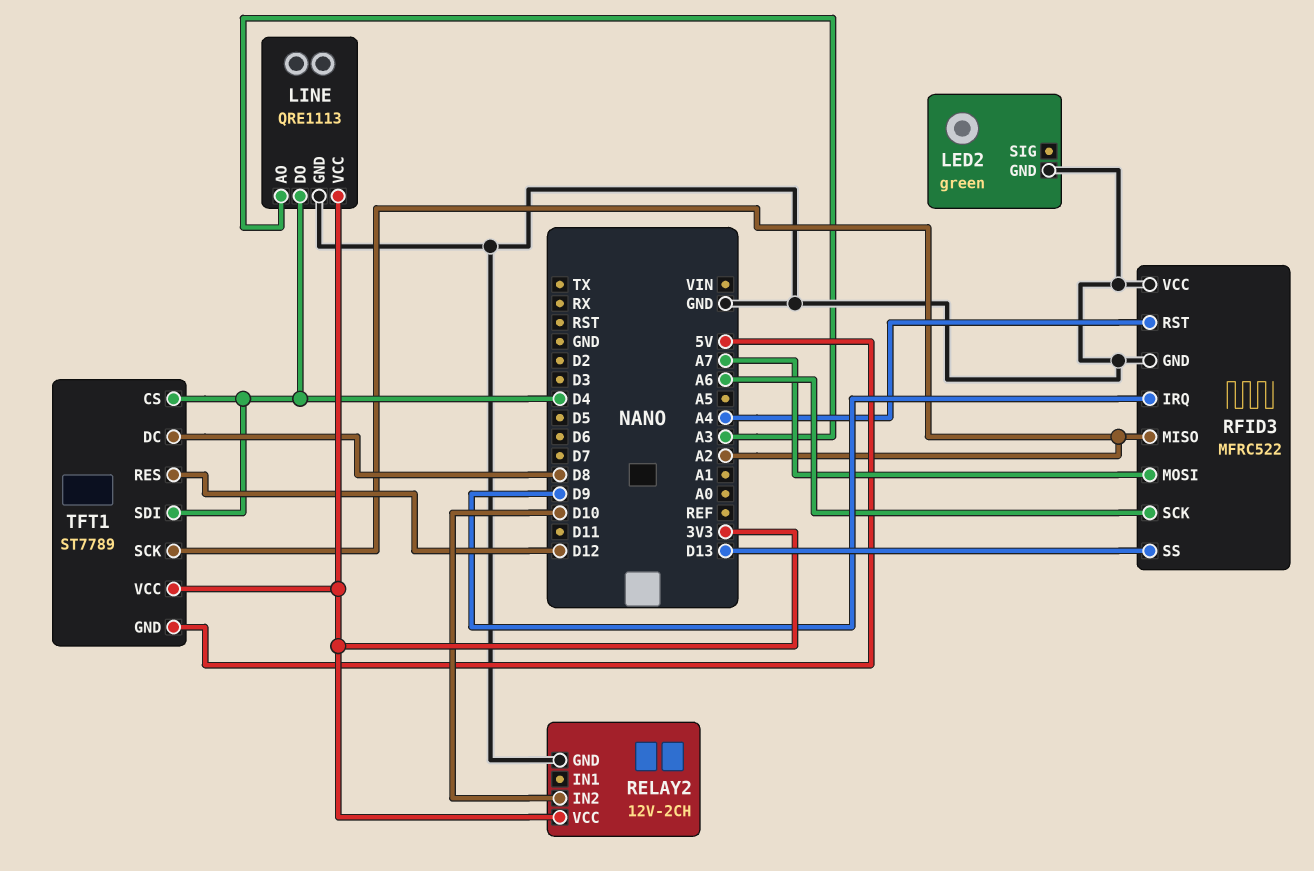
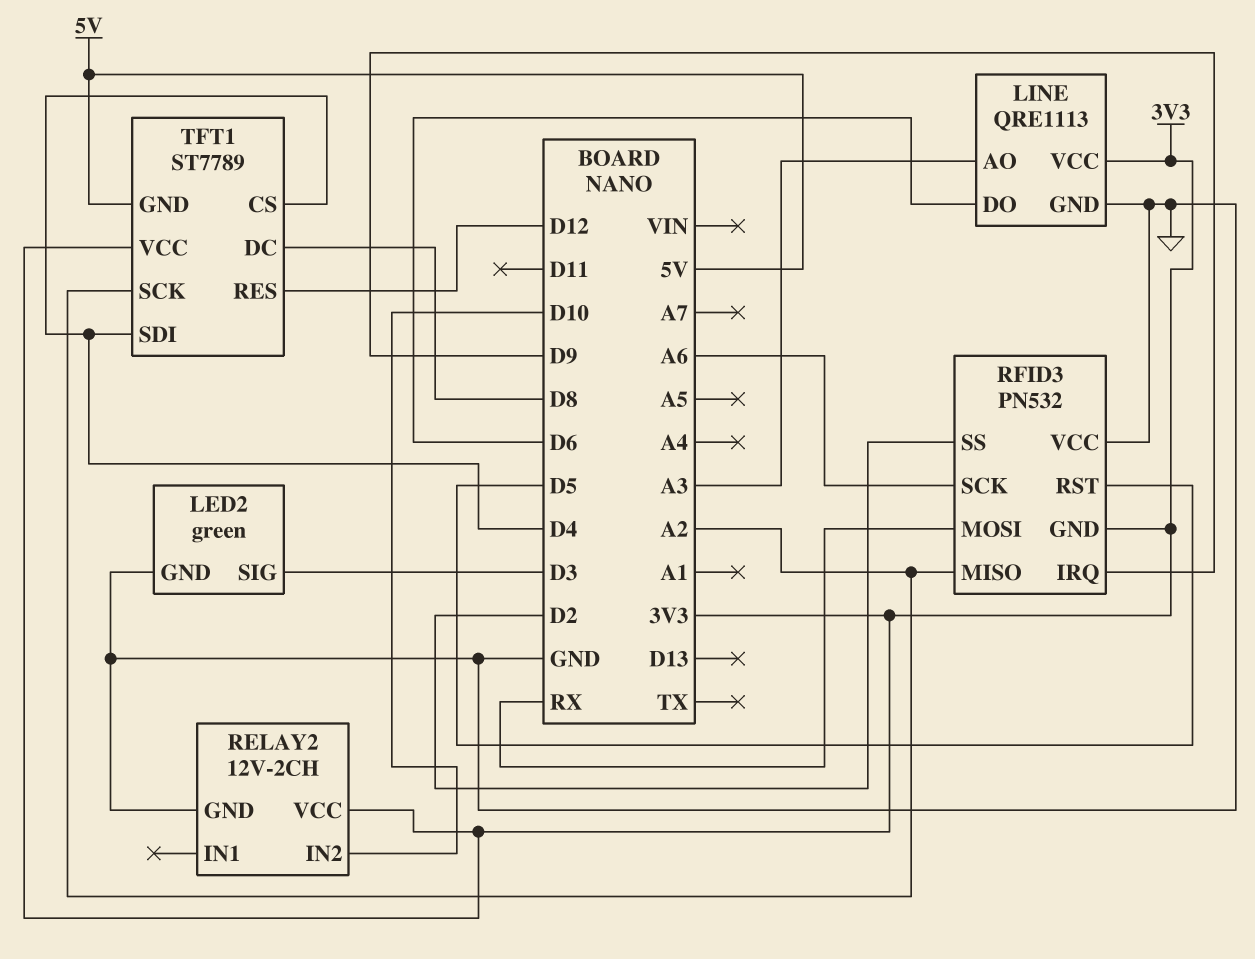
LED2 pin SIG: none -> D3
LINE pin DO: D4 -> D6
RFID3: MFRC522 -> PN532
RFID3 pin GND: GND -> 3V3
RFID3 pin MOSI: A7 -> RX
RFID3 pin RST: A4 -> D5
RFID3 pin SS: D13 -> D2

